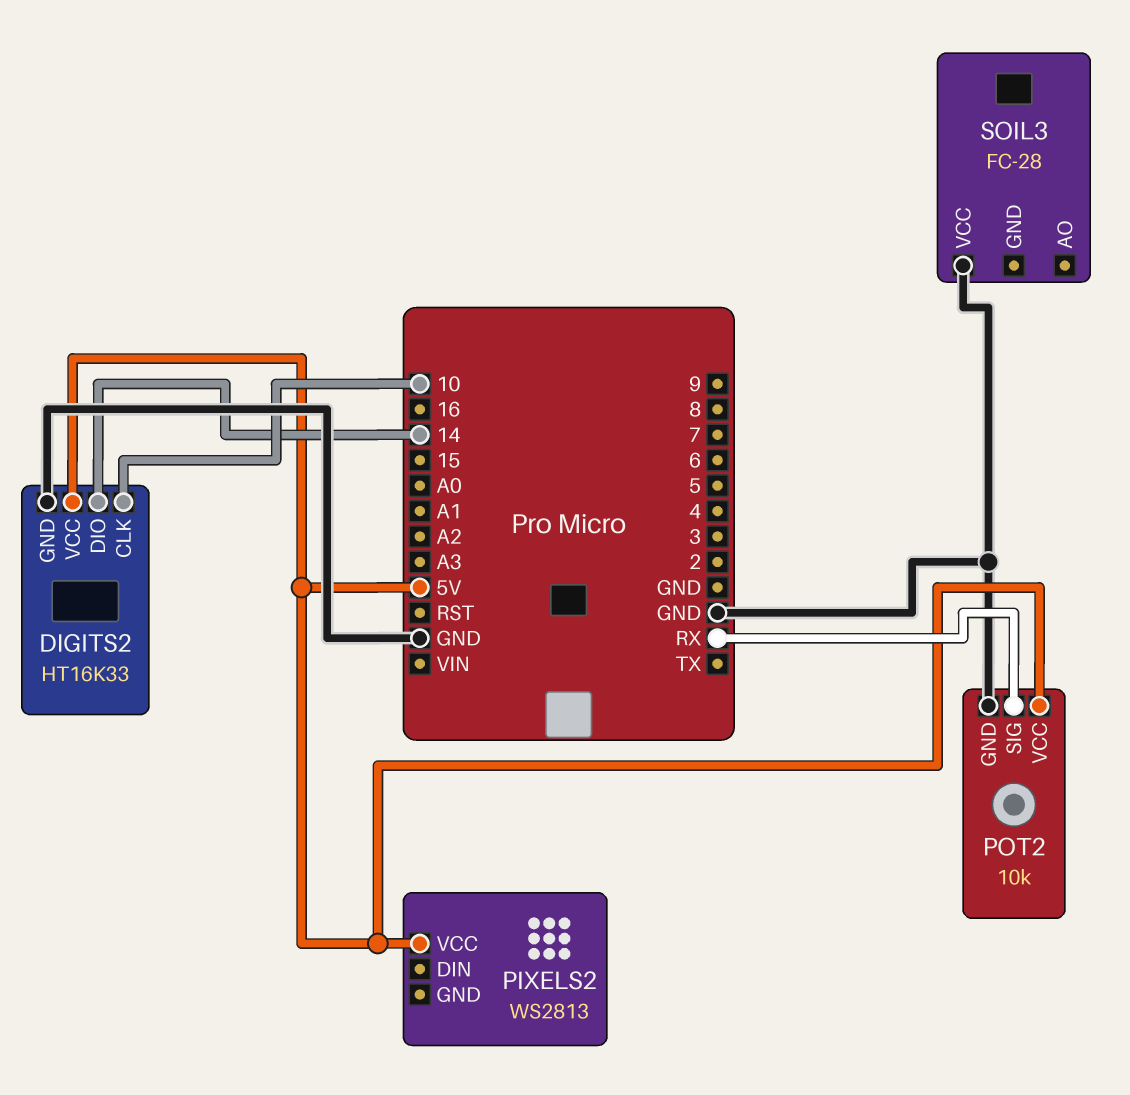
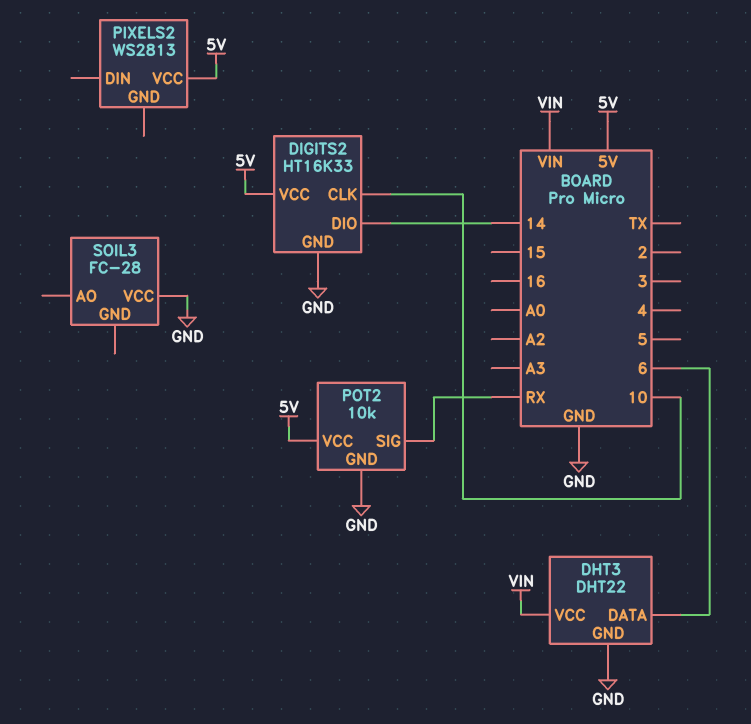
DHT3: none -> DHT22
DHT3 pin DATA: none -> 6
DHT3 pin GND: none -> GND
DHT3 pin VCC: none -> VIN

